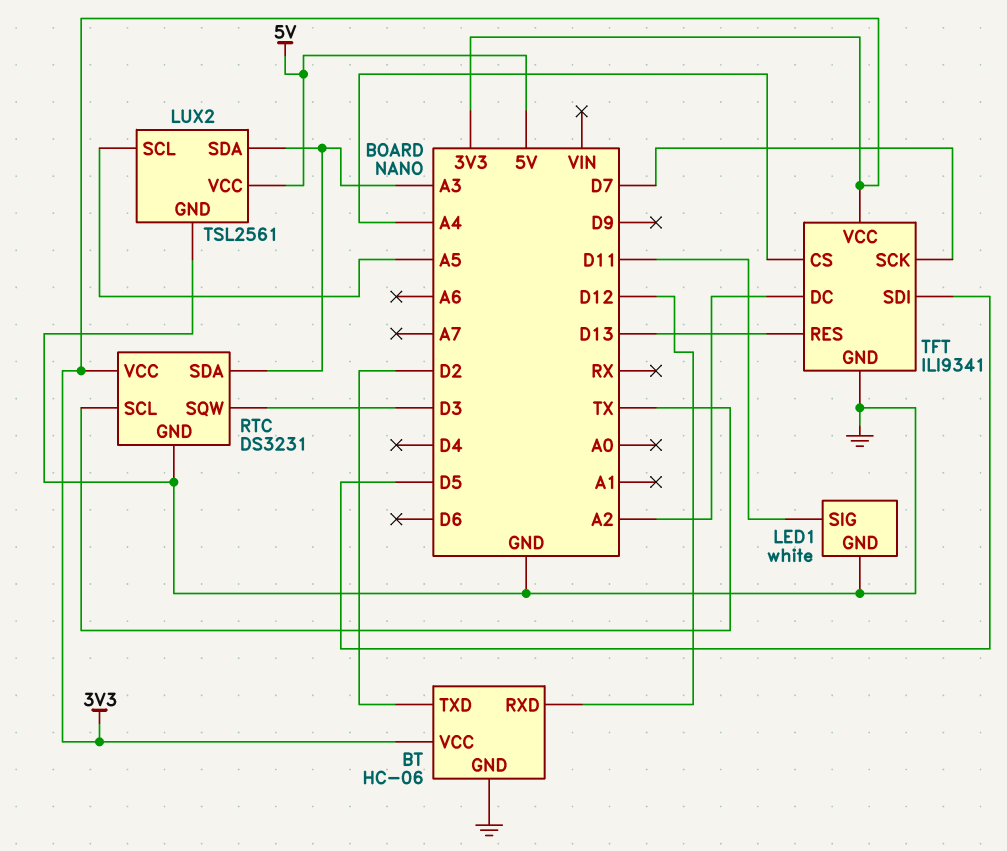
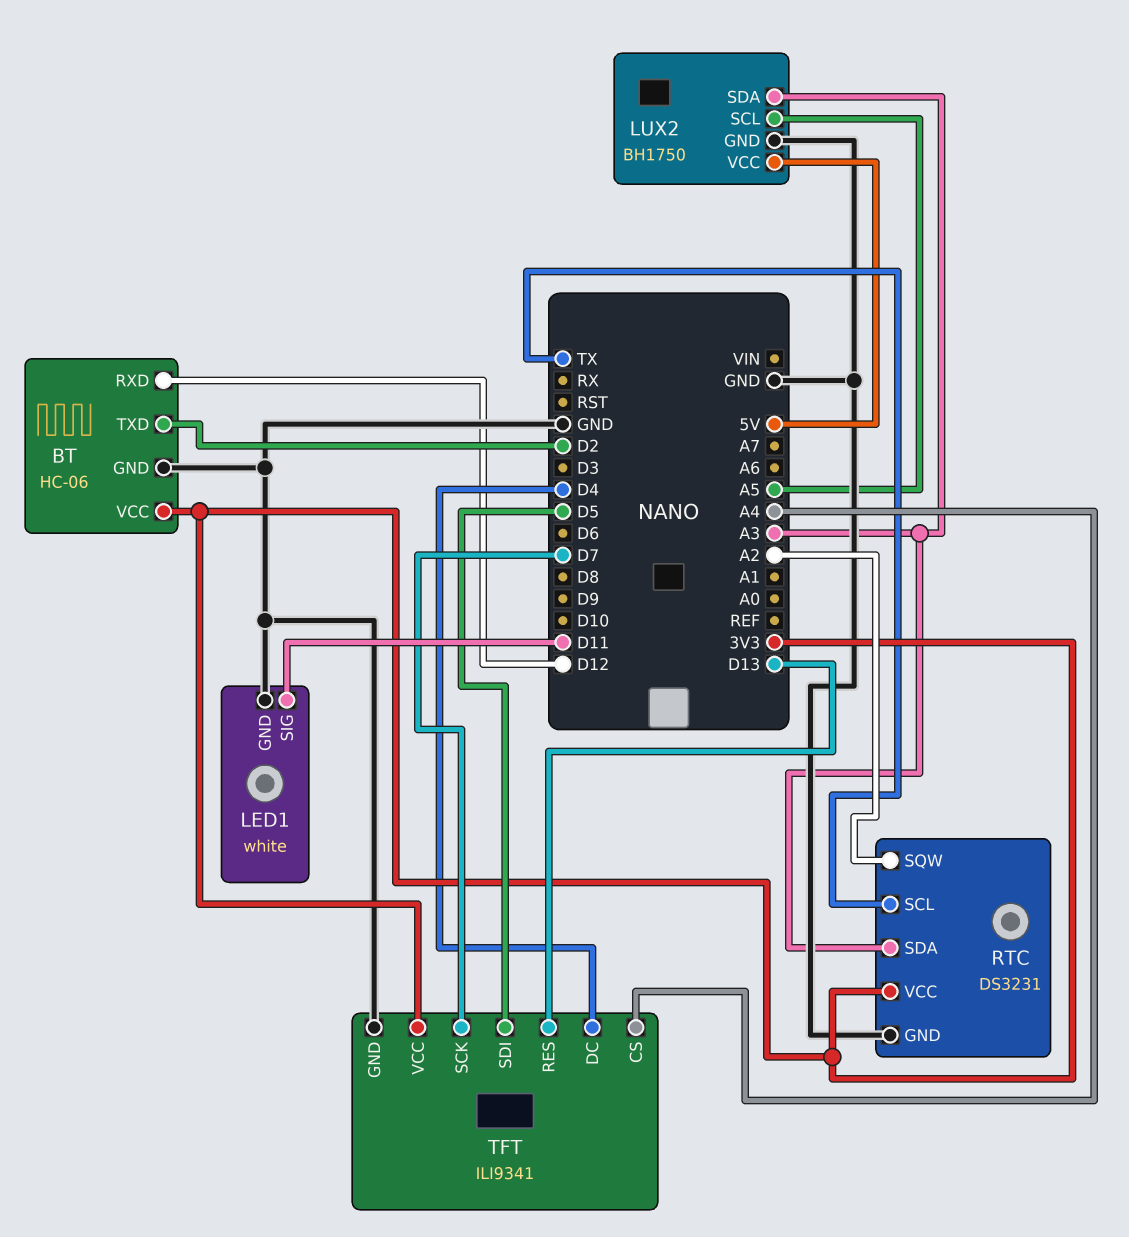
LUX2: TSL2561 -> BH1750
RTC pin SQW: D3 -> A2
TFT pin DC: A2 -> D4

